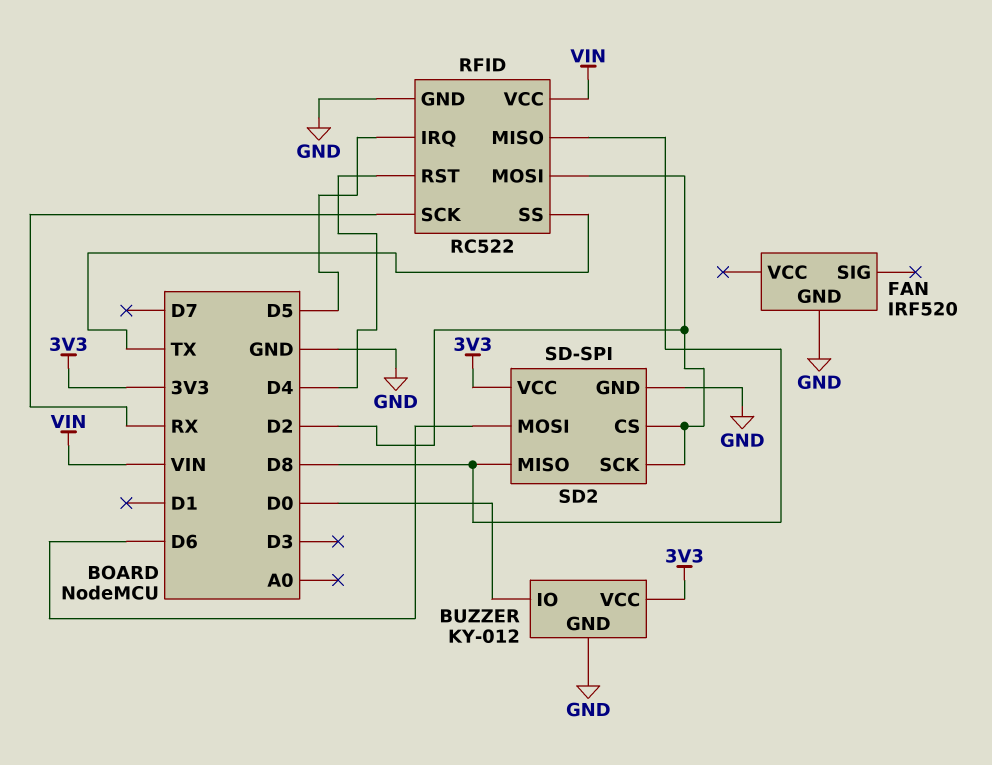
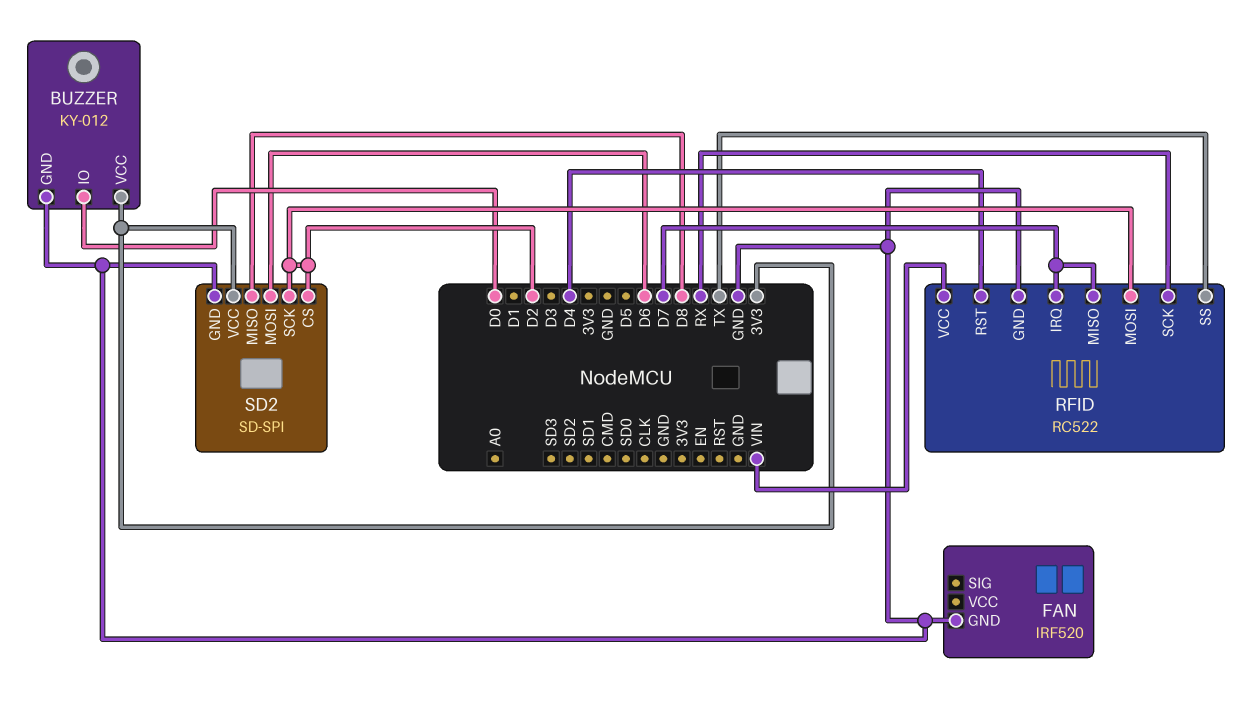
RFID pin IRQ: D5 -> D7
RFID pin MISO: D8 -> D7

